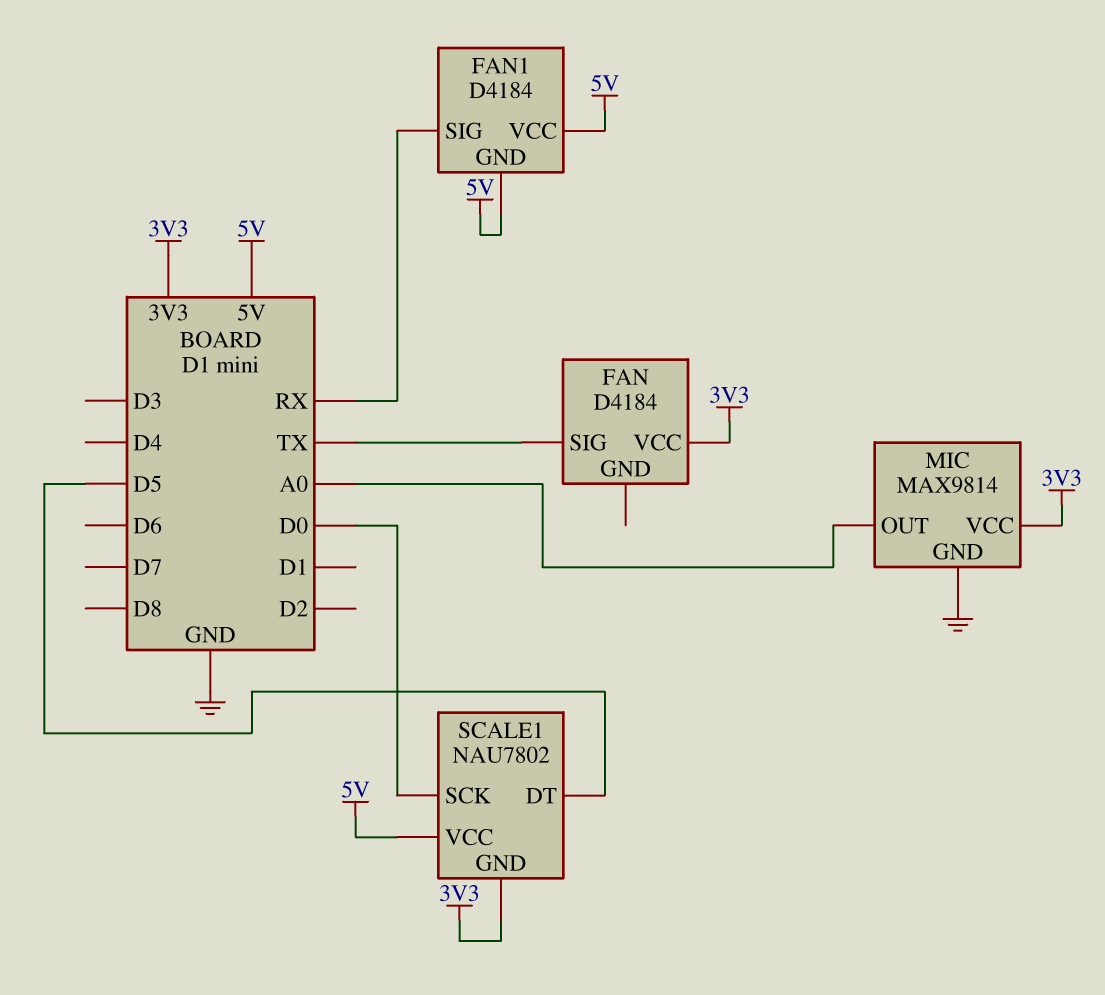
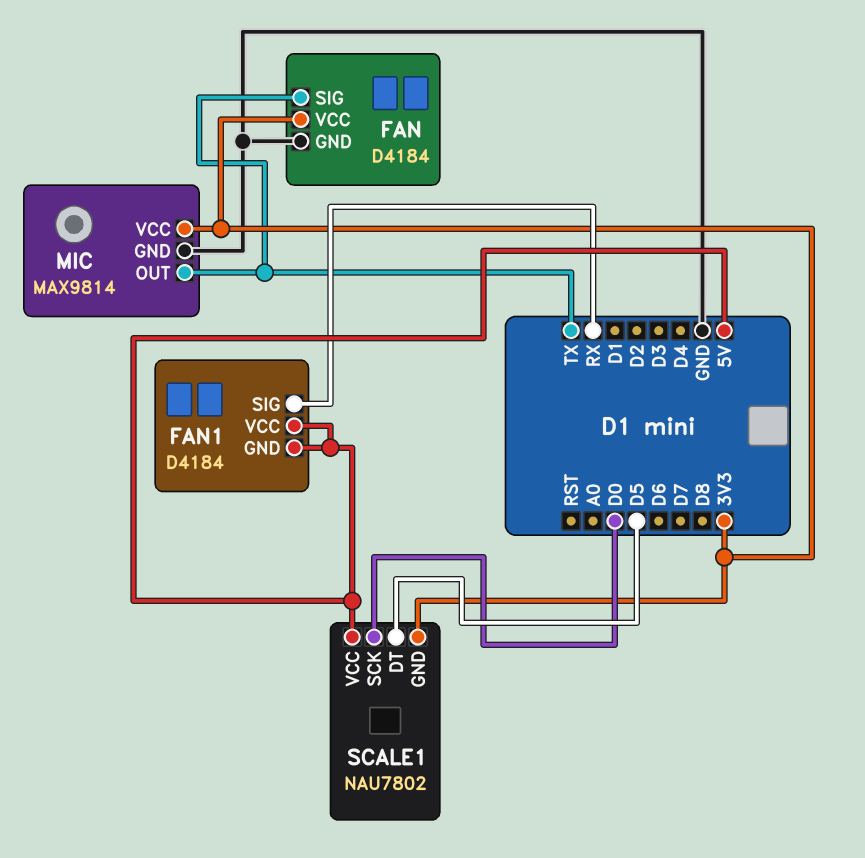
FAN pin GND: none -> GND
MIC pin OUT: A0 -> TX

